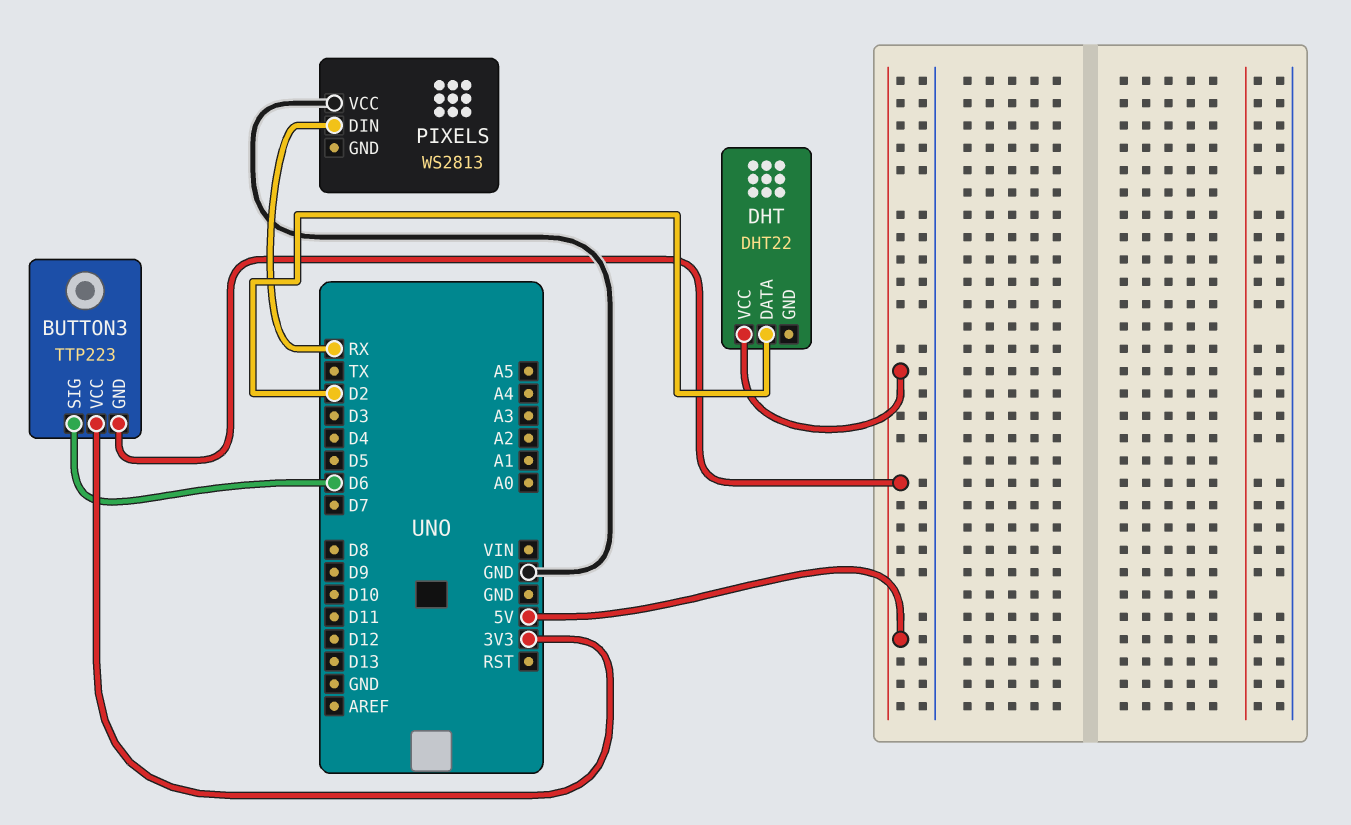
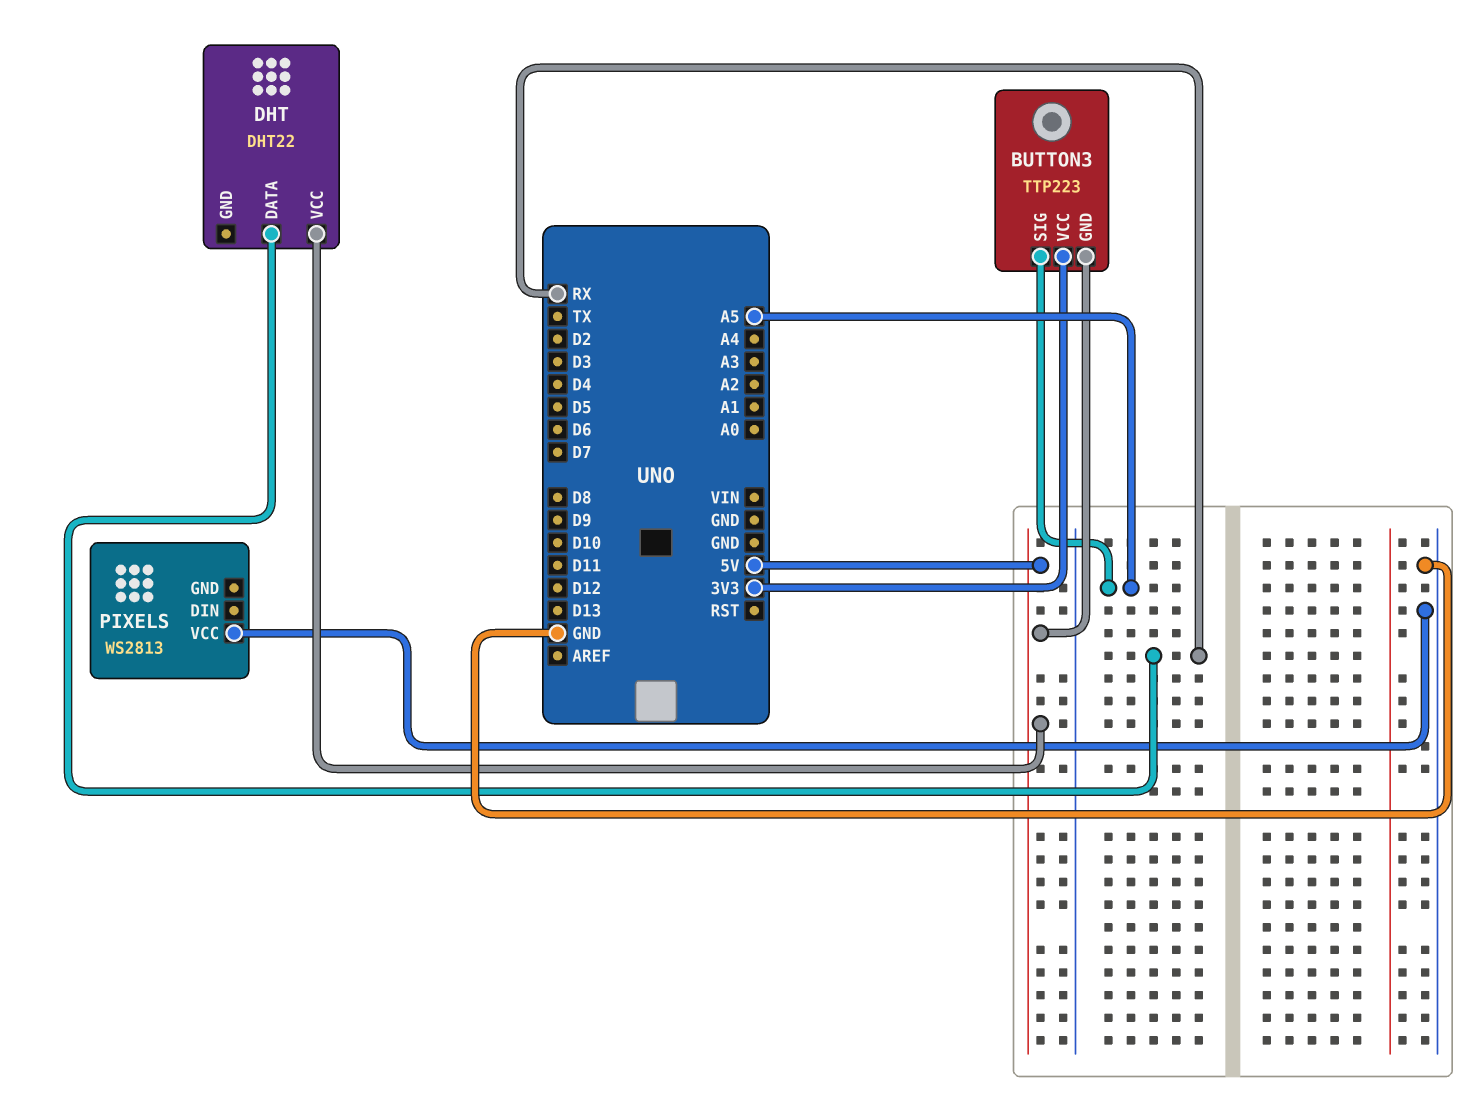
BUTTON3 pin SIG: D6 -> A5
DHT pin DATA: D2 -> RX
PIXELS pin DIN: RX -> none

